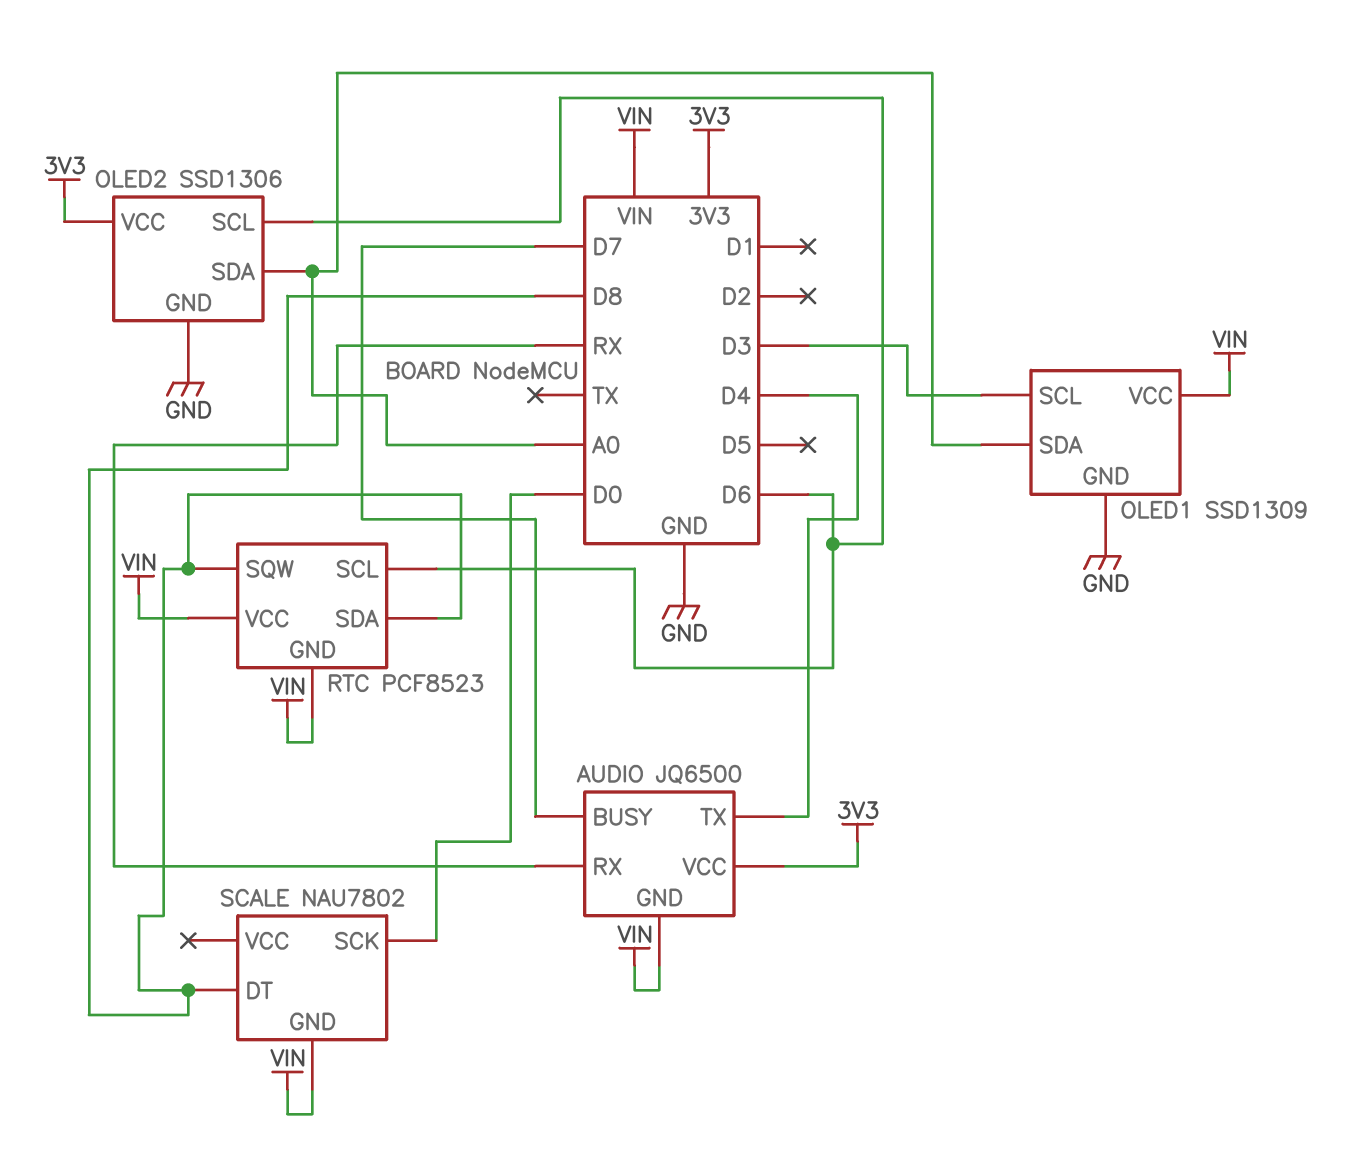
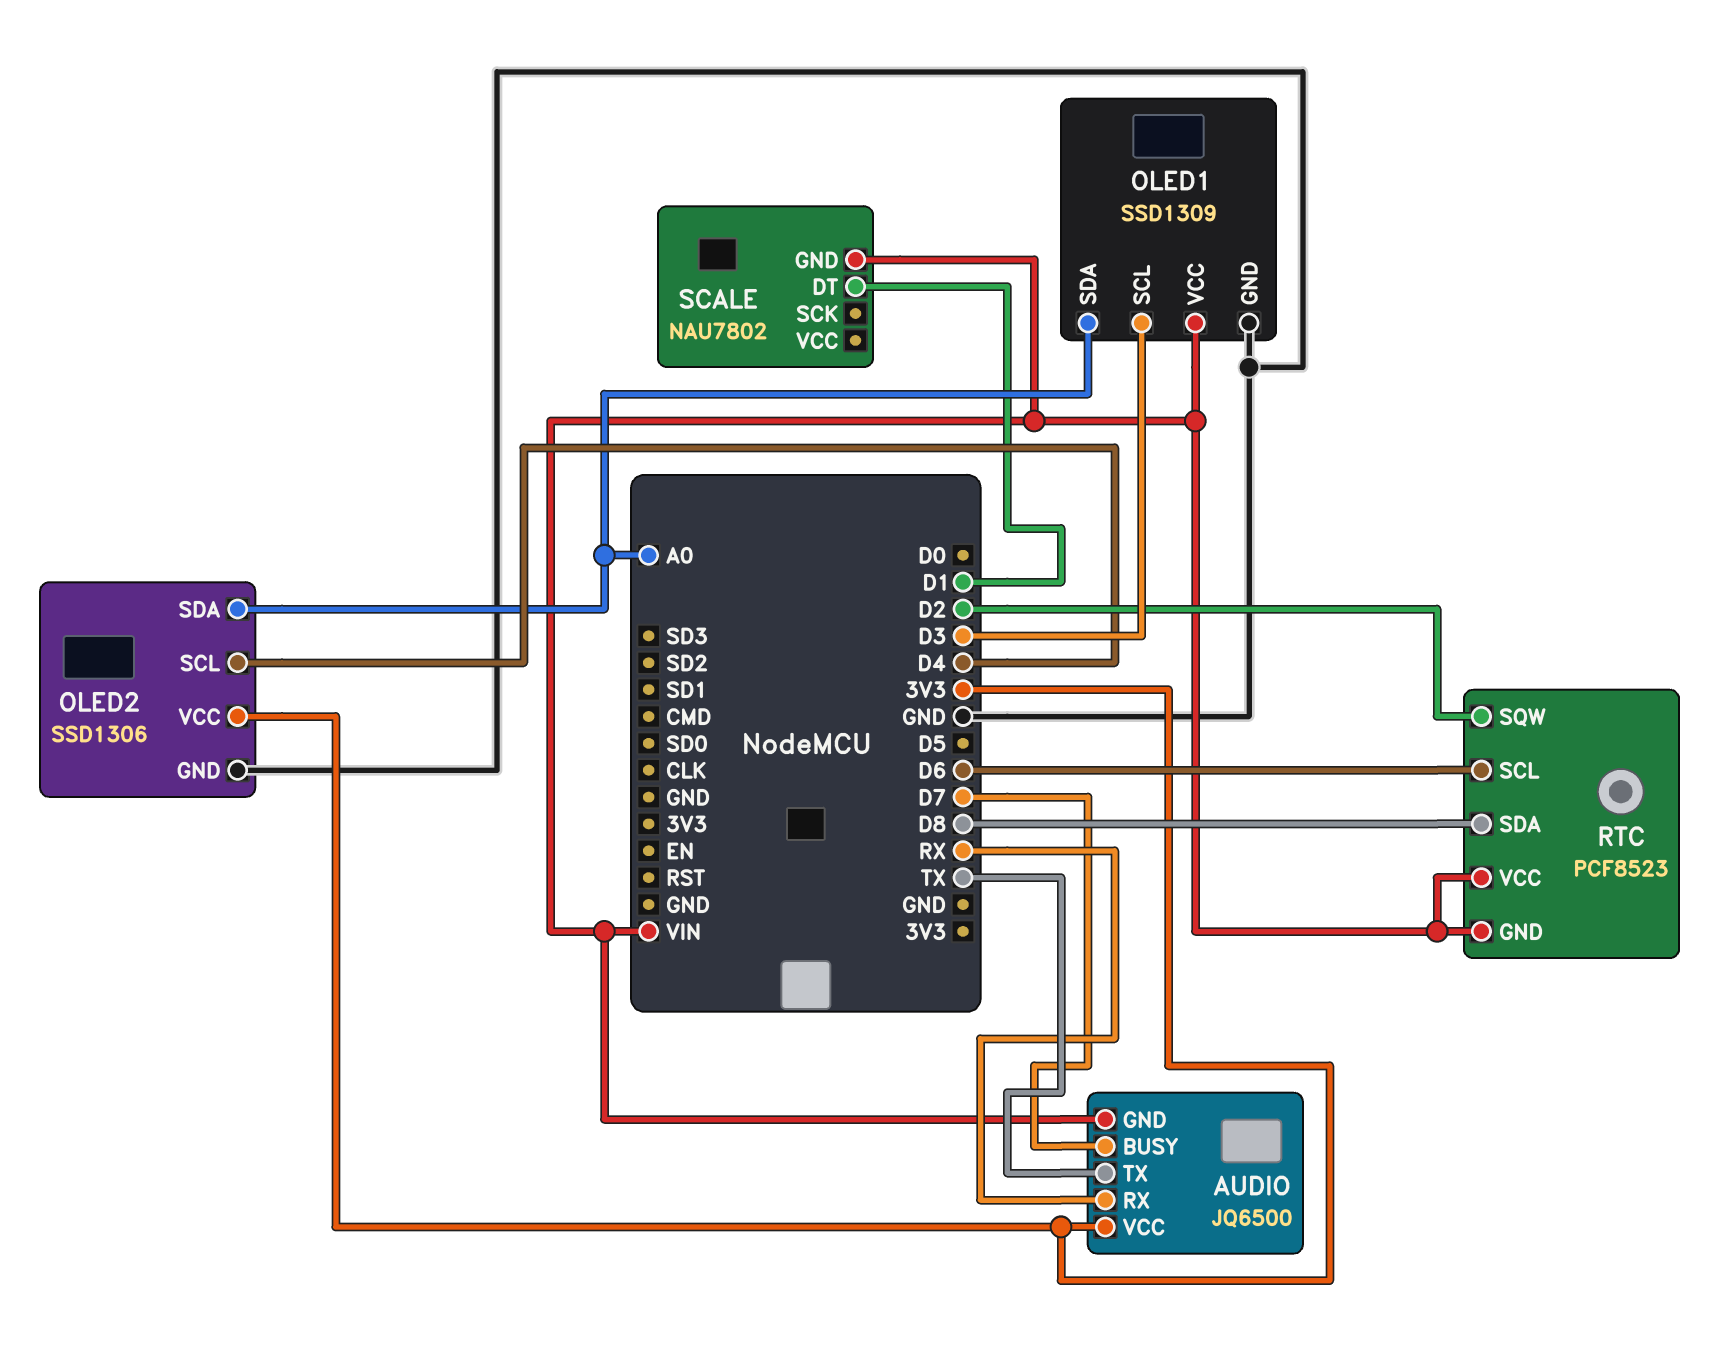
AUDIO pin TX: D4 -> TX
OLED2 pin SCL: D6 -> D4
RTC pin SQW: D8 -> D2
SCALE pin DT: D8 -> D1
SCALE pin SCK: D0 -> none

